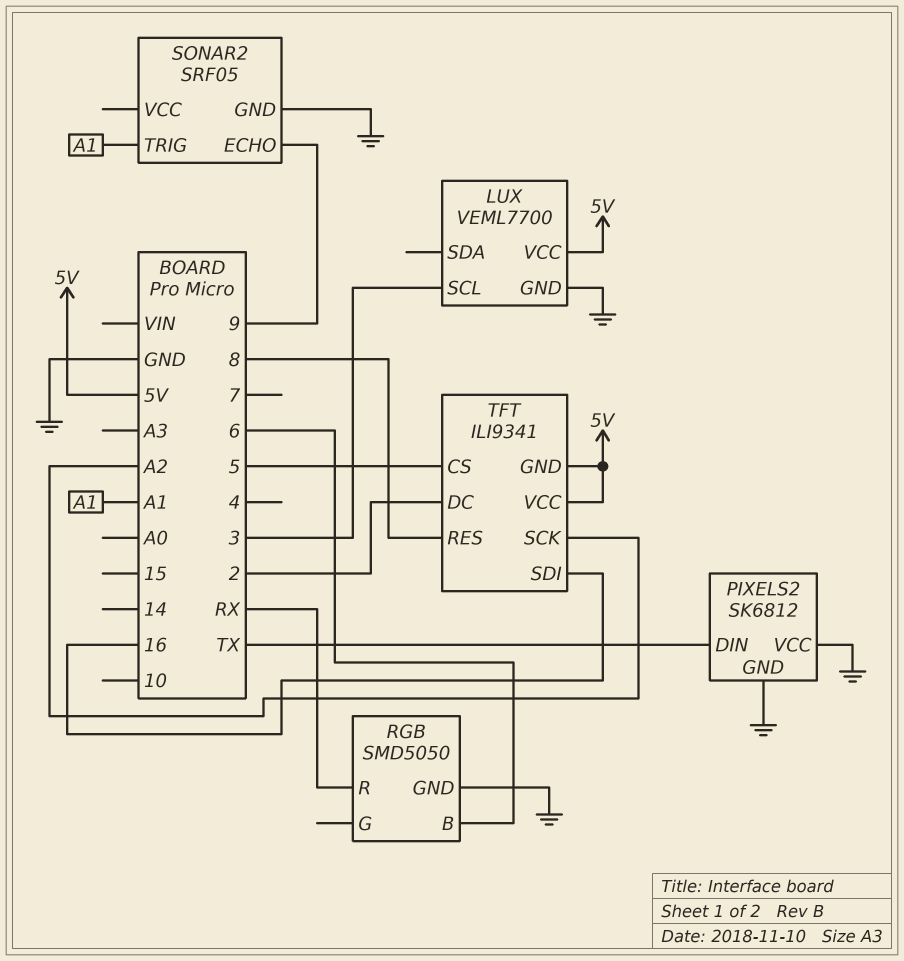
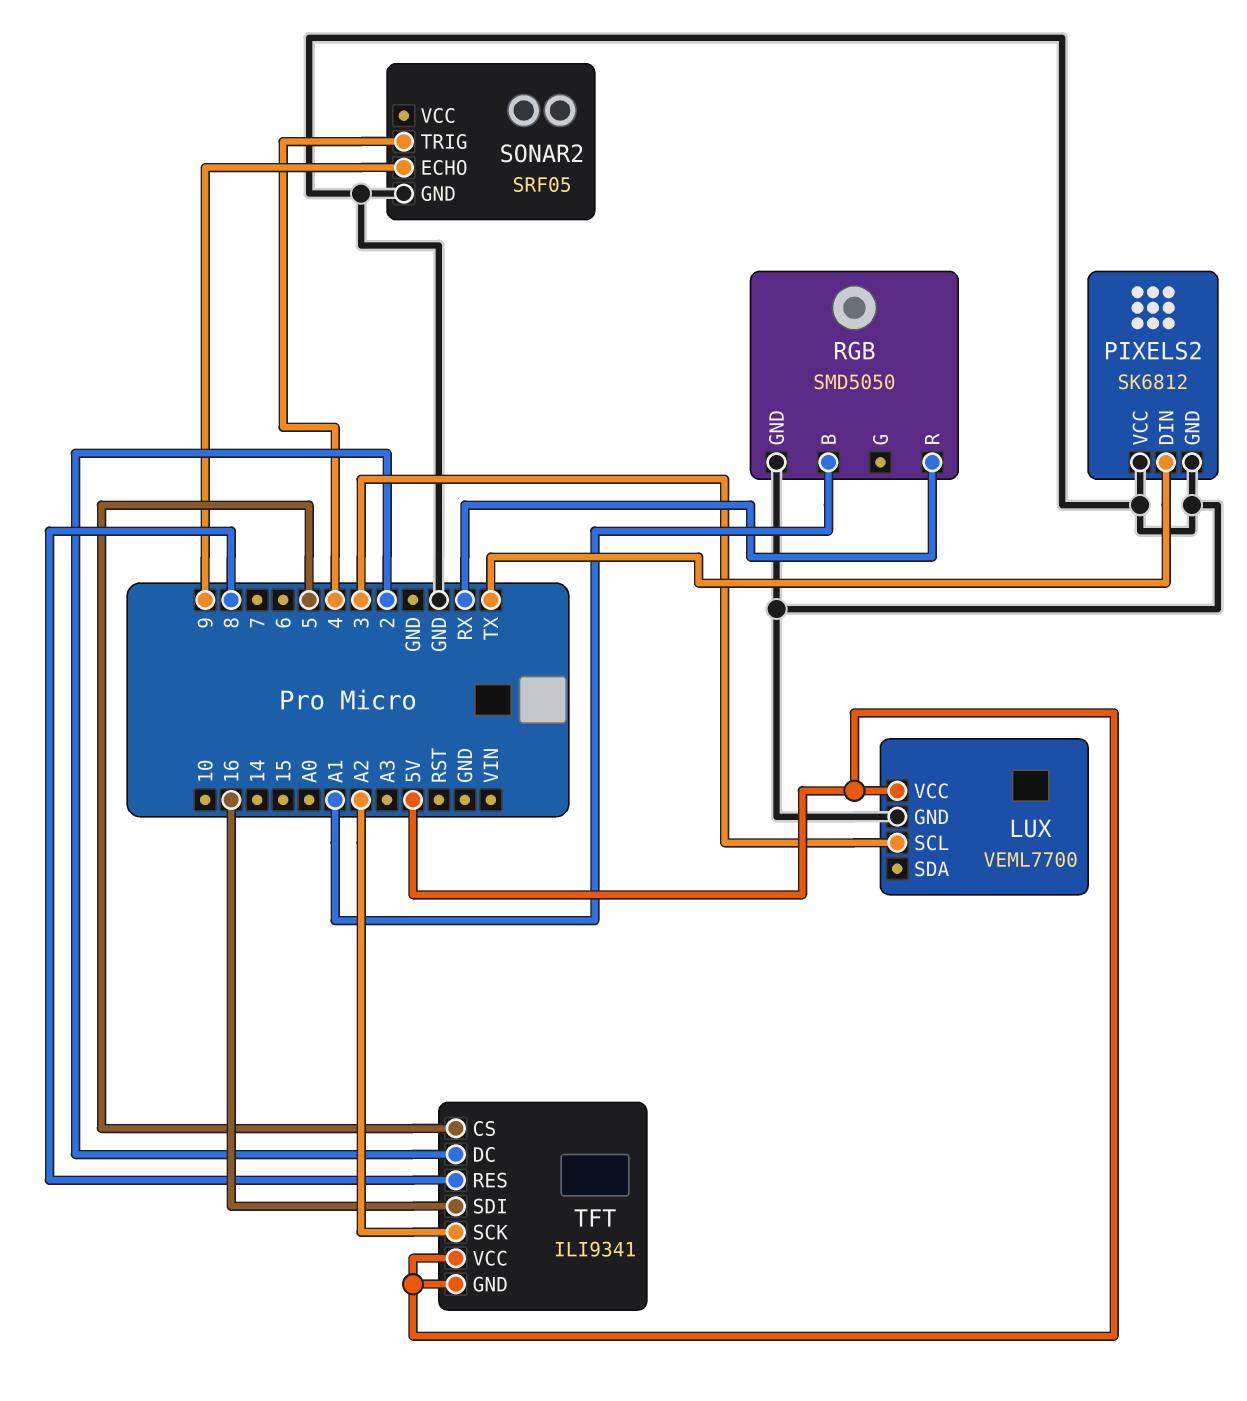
RGB pin B: 6 -> A1
SONAR2 pin TRIG: A1 -> 4

